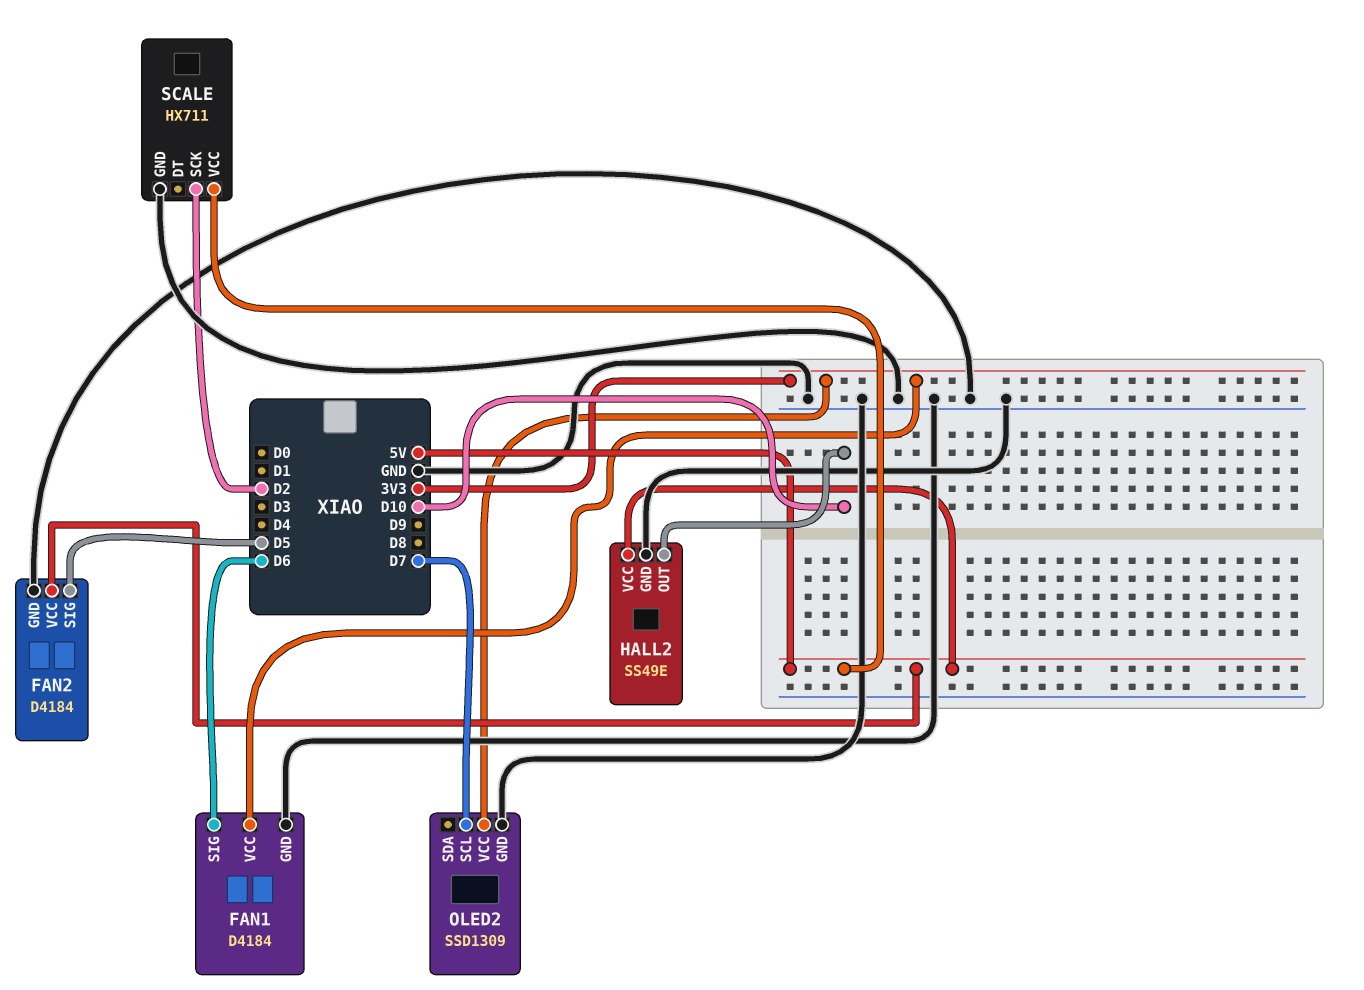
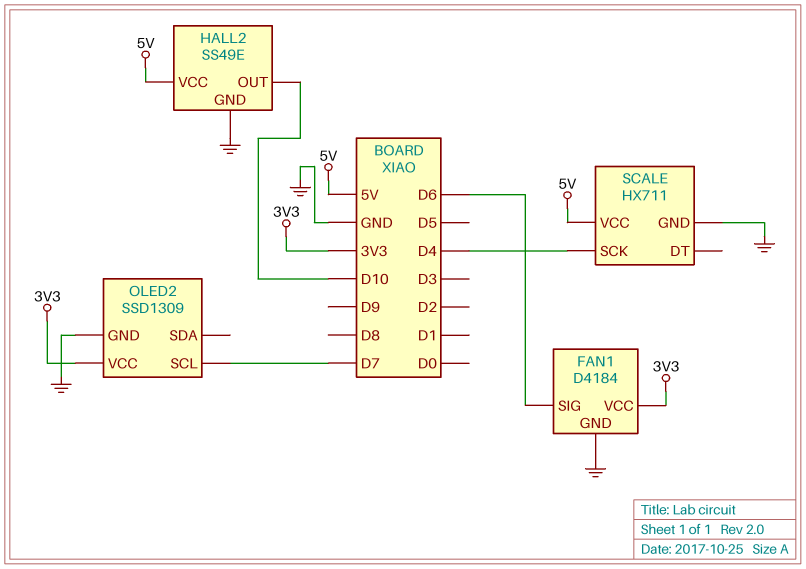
FAN2: D4184 -> none
FAN2 pin GND: GND -> none
FAN2 pin SIG: D5 -> none
FAN2 pin VCC: 5V -> none
SCALE pin SCK: D2 -> D4

